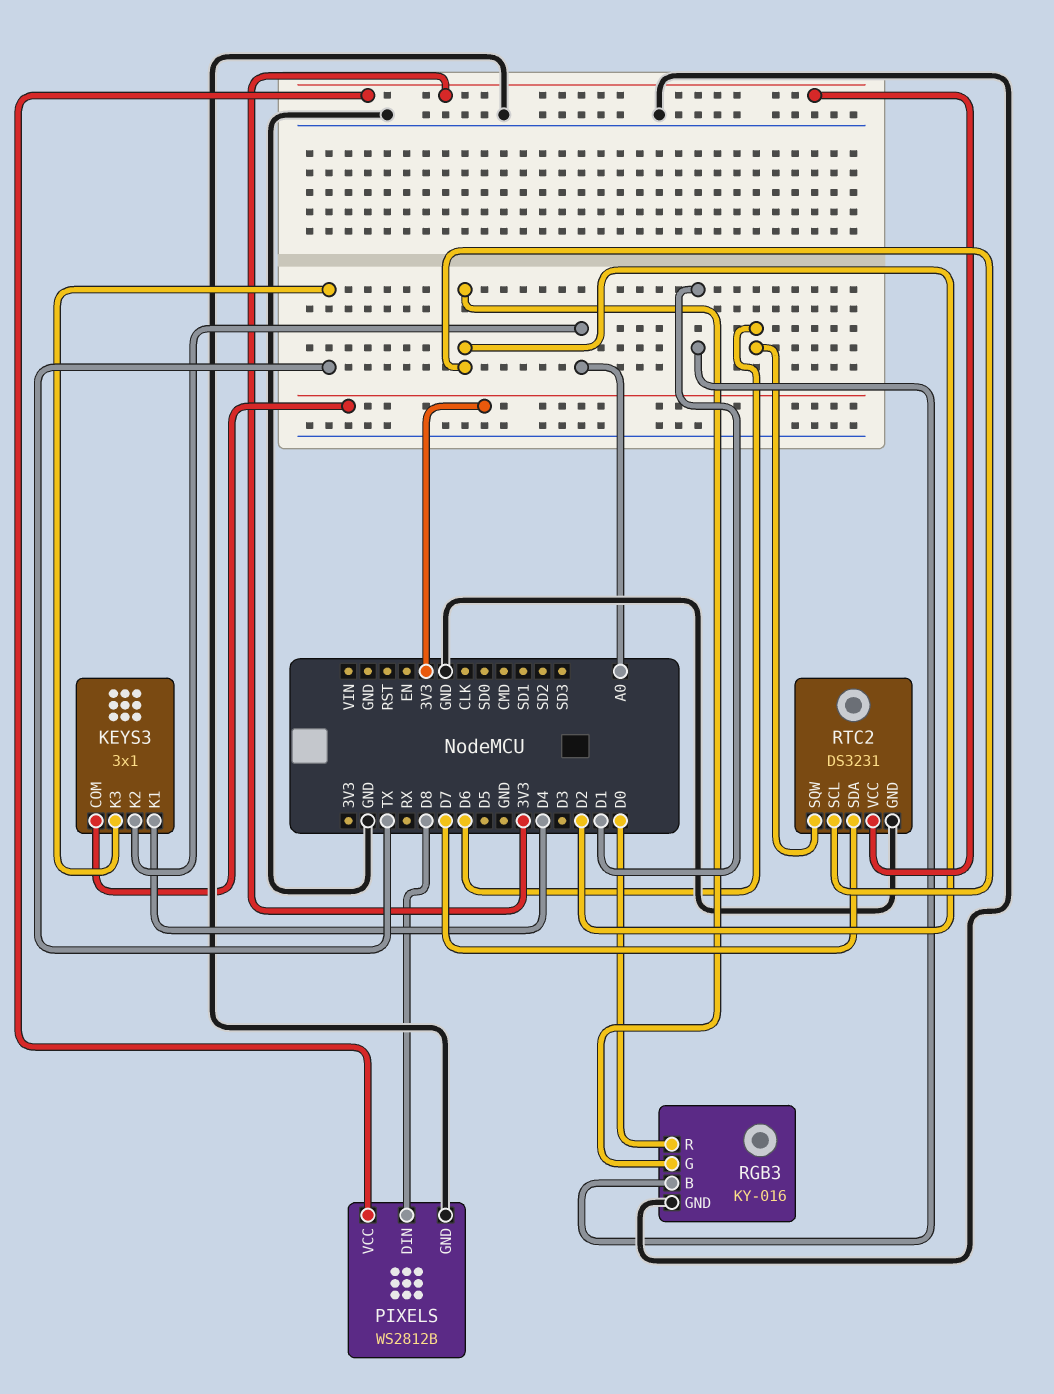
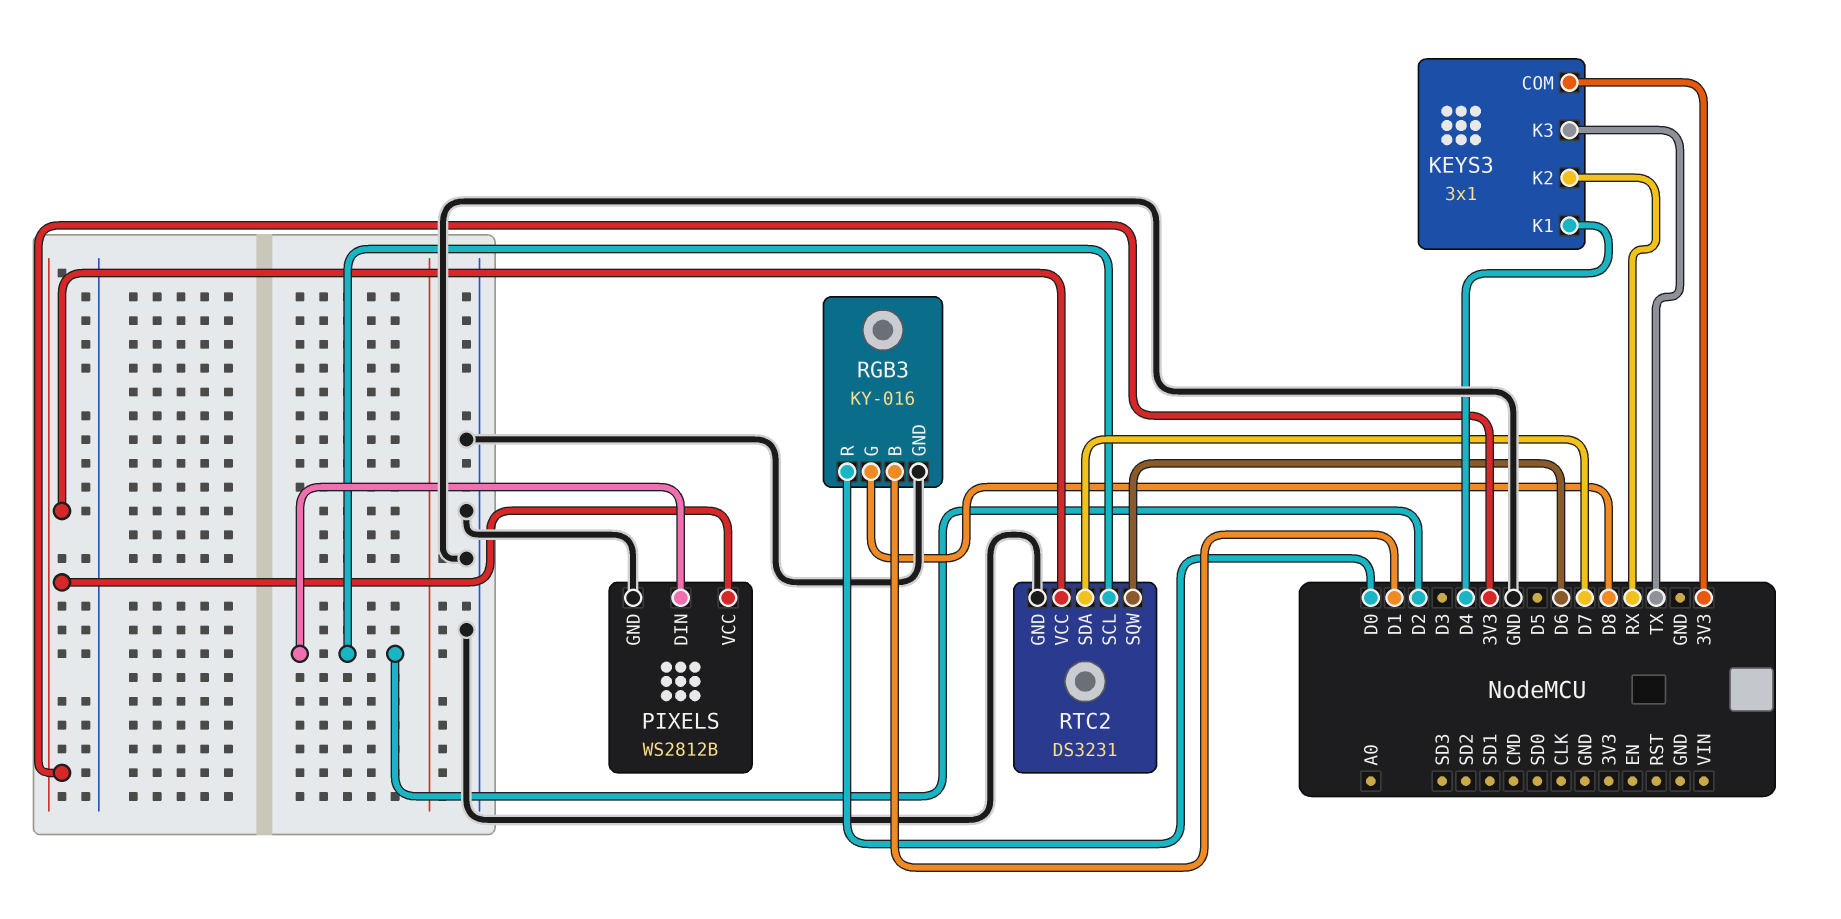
KEYS3 pin K2: A0 -> RX
PIXELS pin DIN: D8 -> D2
RGB3 pin G: D2 -> D8

